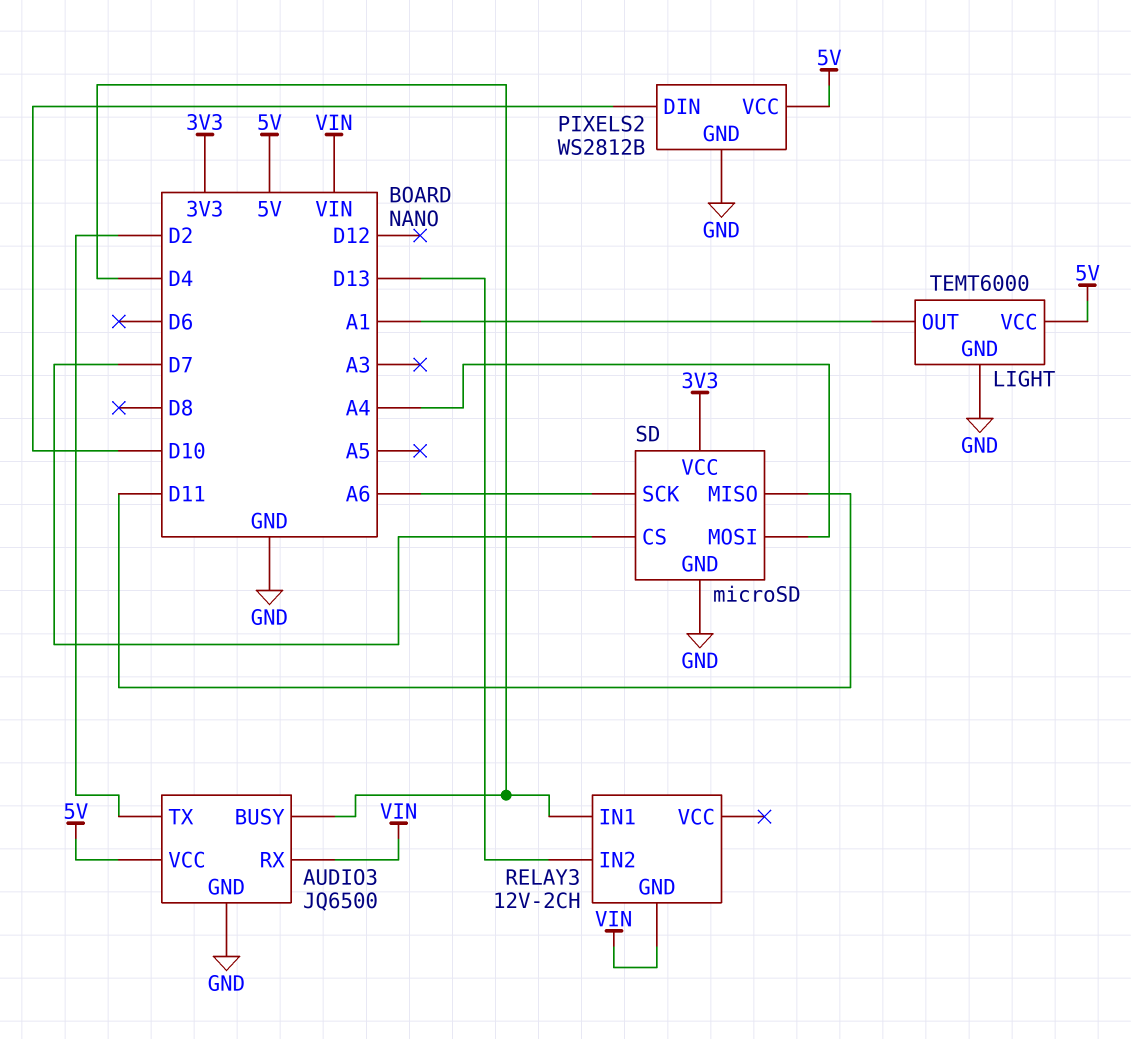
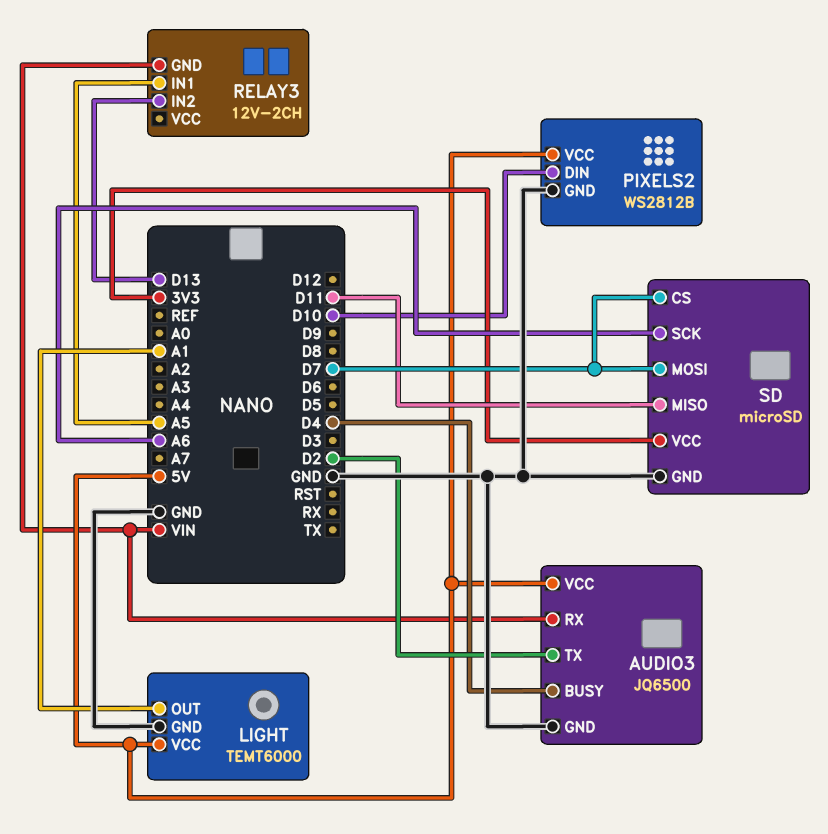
RELAY3 pin IN1: D4 -> A5
SD pin MOSI: A4 -> D7

